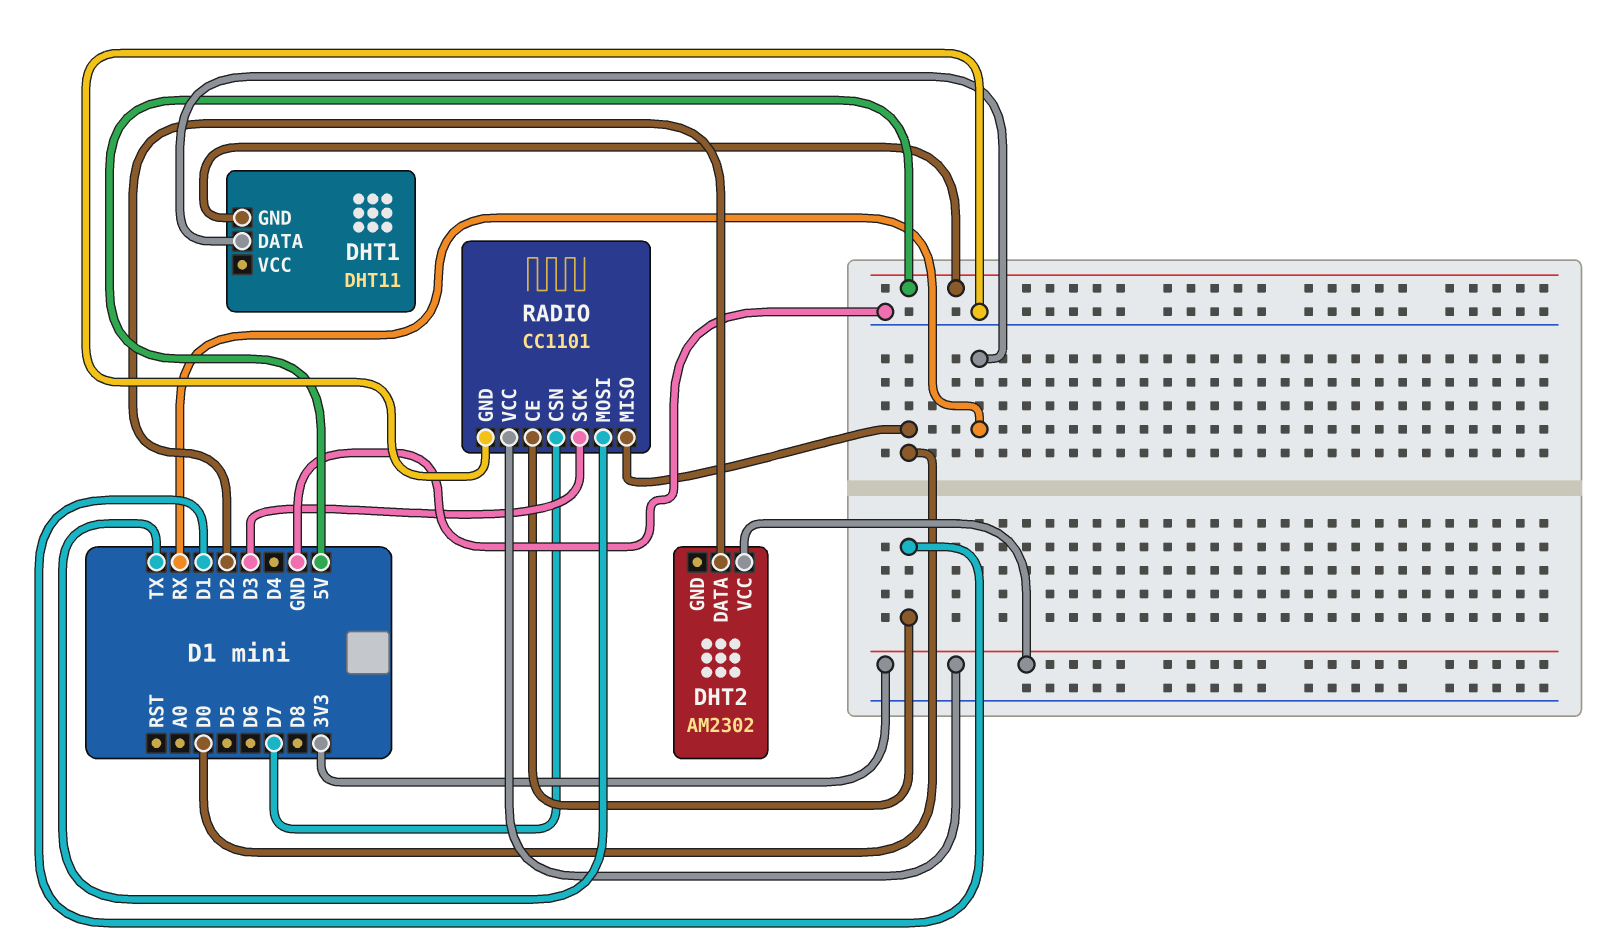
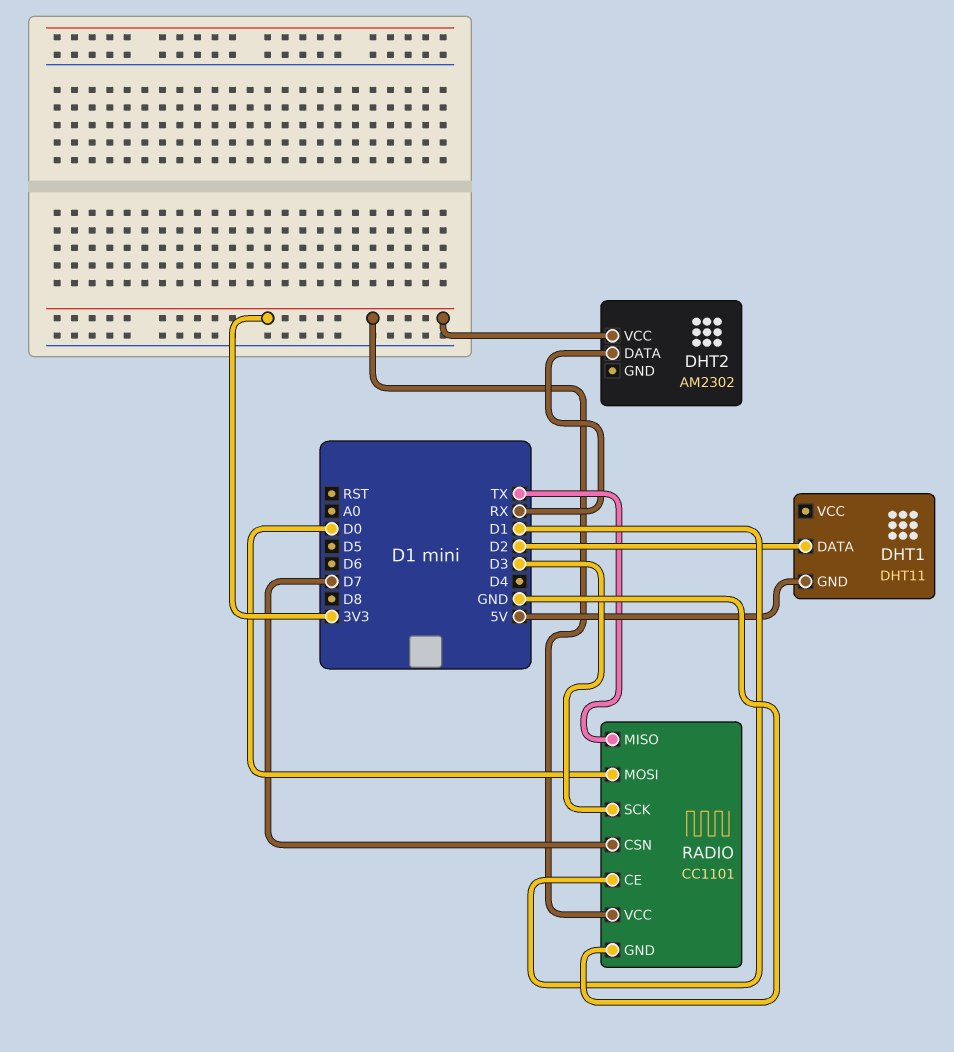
DHT1 pin DATA: RX -> D2
DHT2 pin DATA: D2 -> RX
RADIO pin MISO: D0 -> TX
RADIO pin MOSI: TX -> D0

